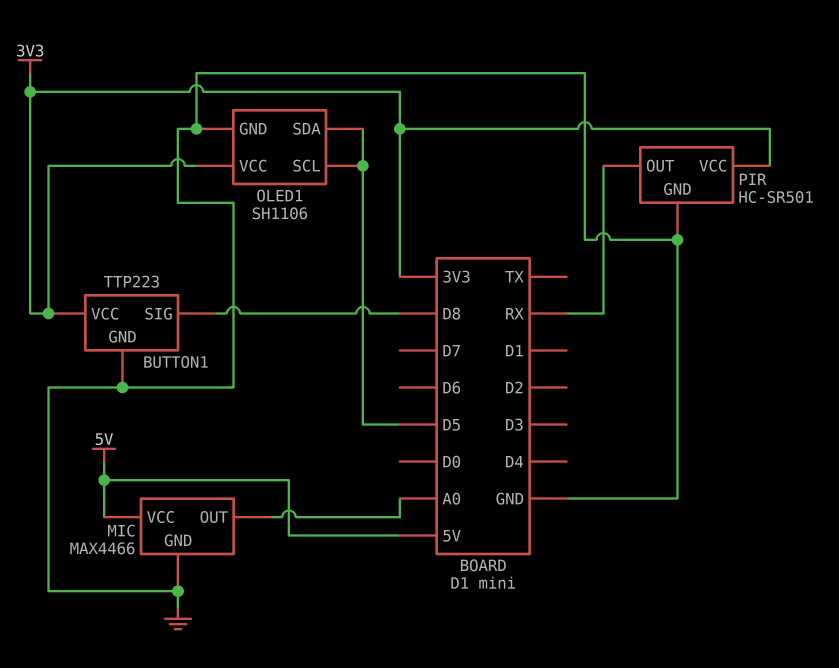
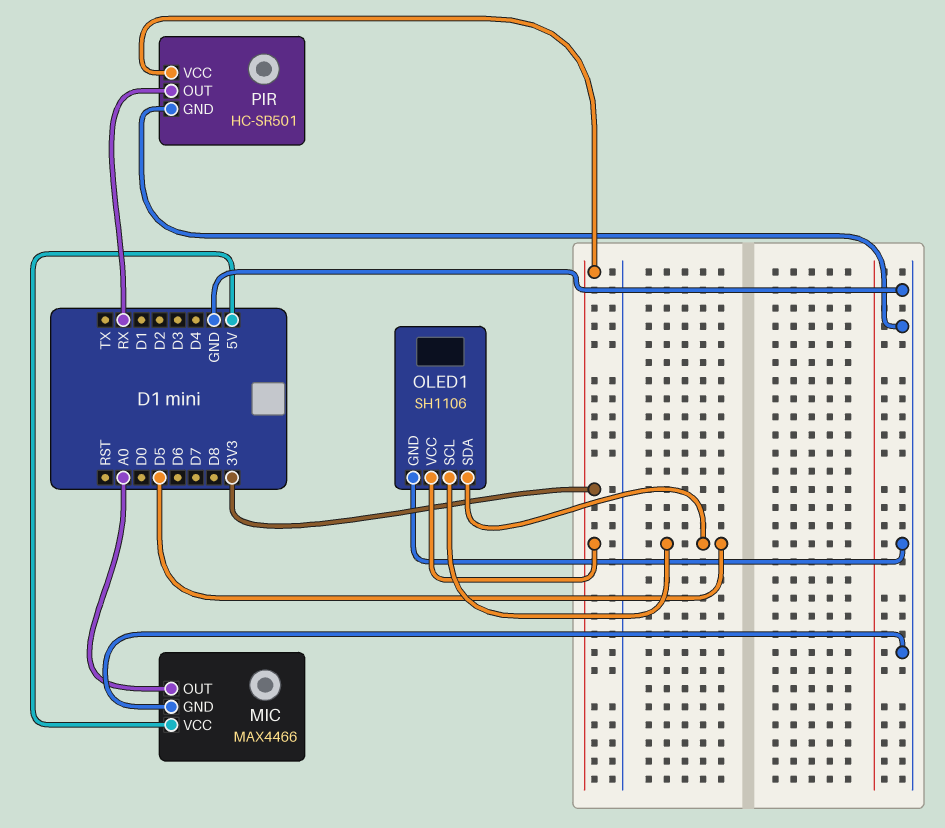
BUTTON1: TTP223 -> none
BUTTON1 pin GND: GND -> none
BUTTON1 pin SIG: D8 -> none
BUTTON1 pin VCC: 3V3 -> none

